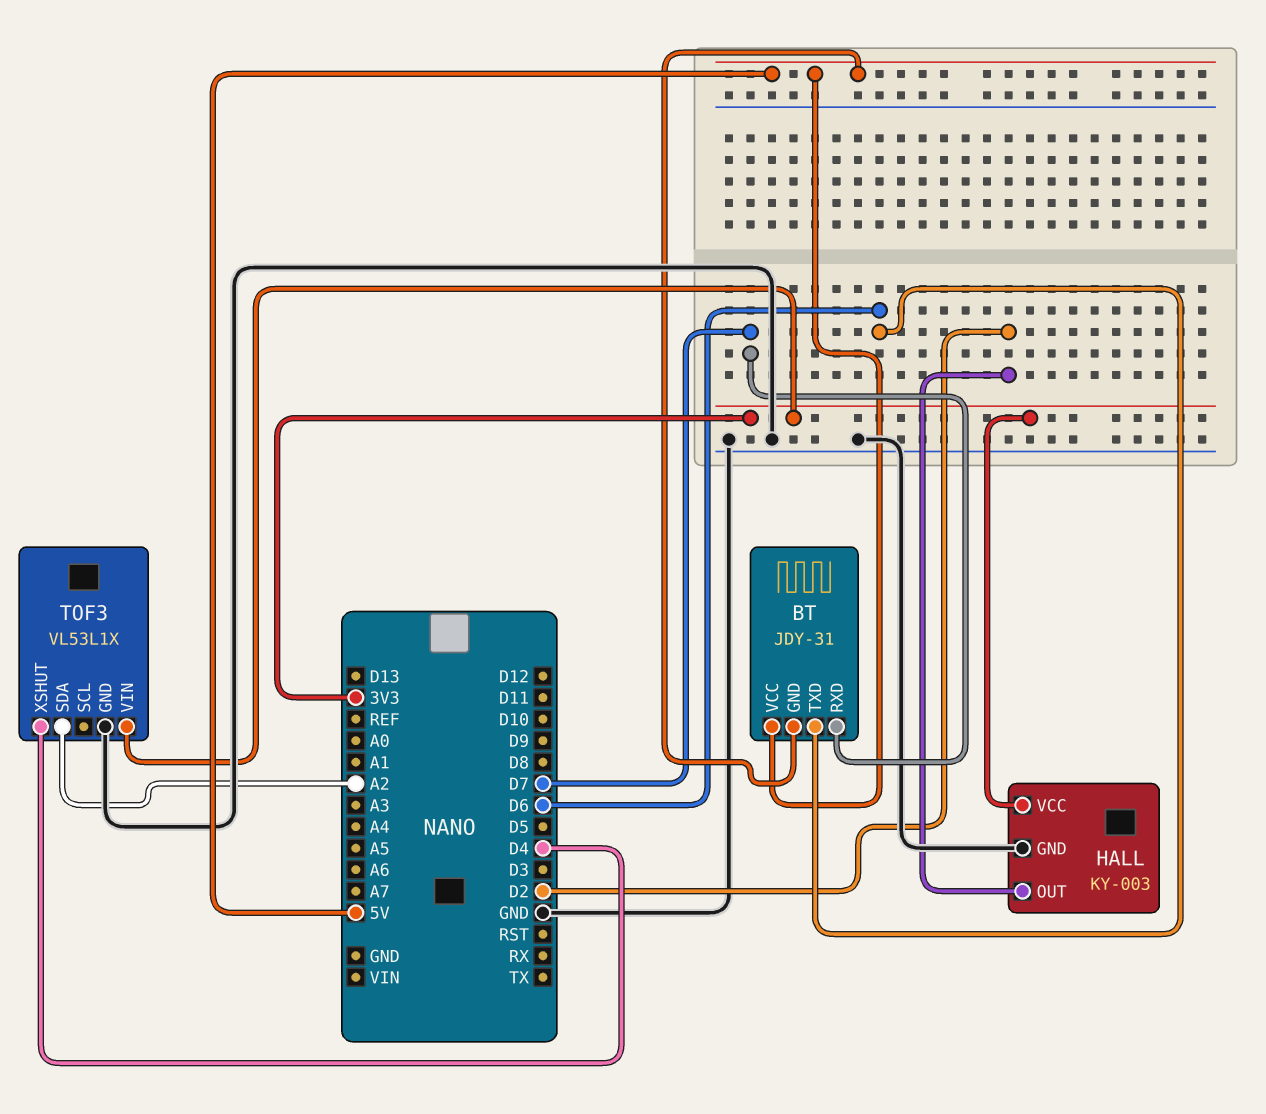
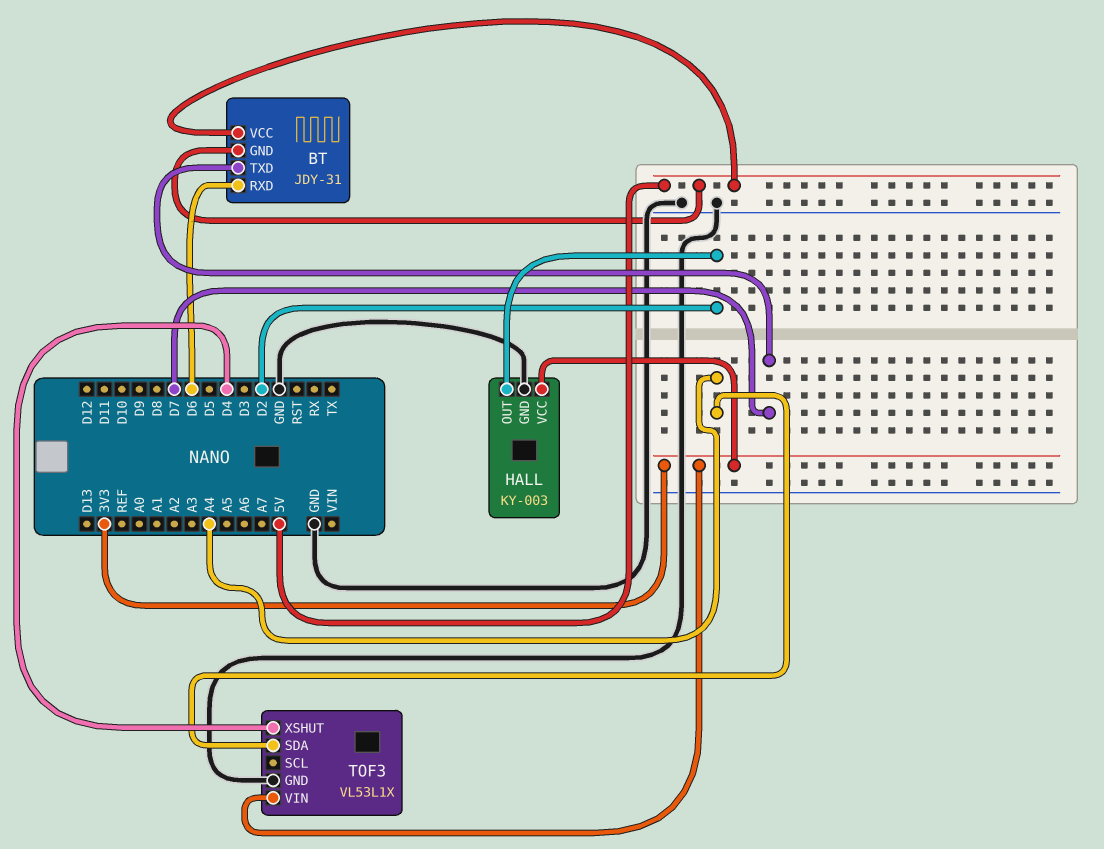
BT pin RXD: D7 -> D6
BT pin TXD: D6 -> D7
TOF3 pin SDA: A2 -> A4

